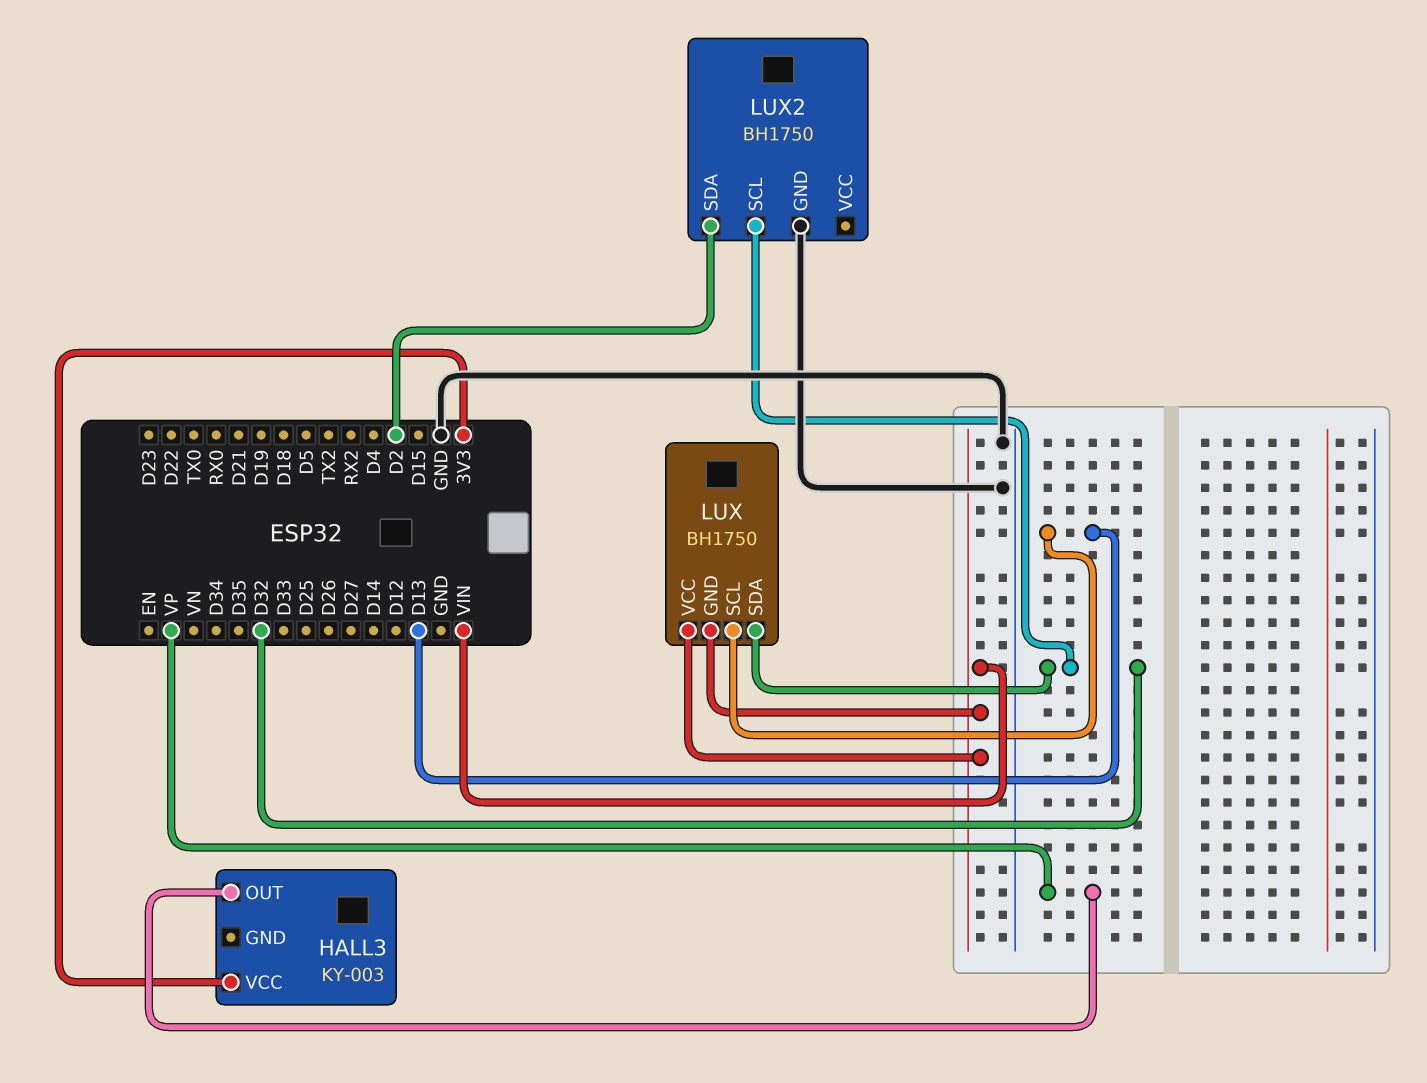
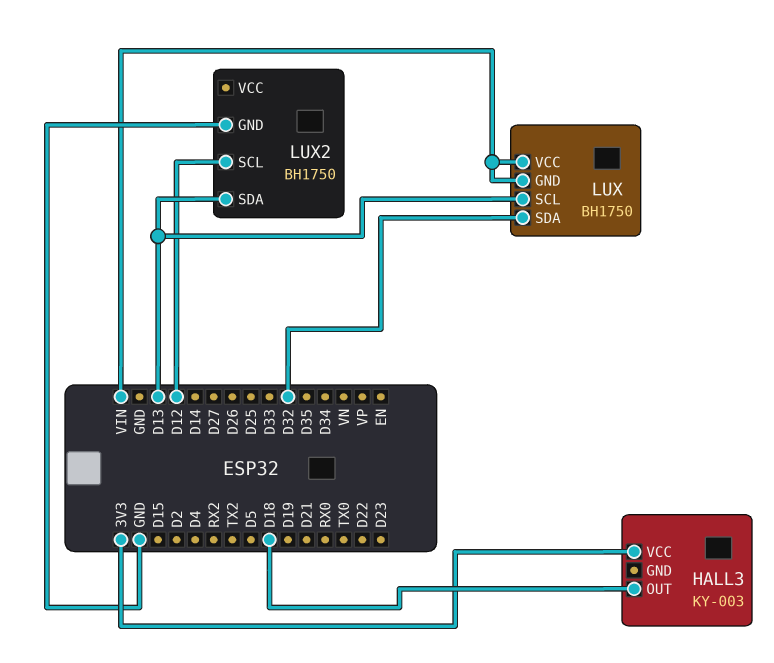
HALL3 pin OUT: VP -> D18
LUX2 pin SCL: D32 -> D12
LUX2 pin SDA: D2 -> D13

